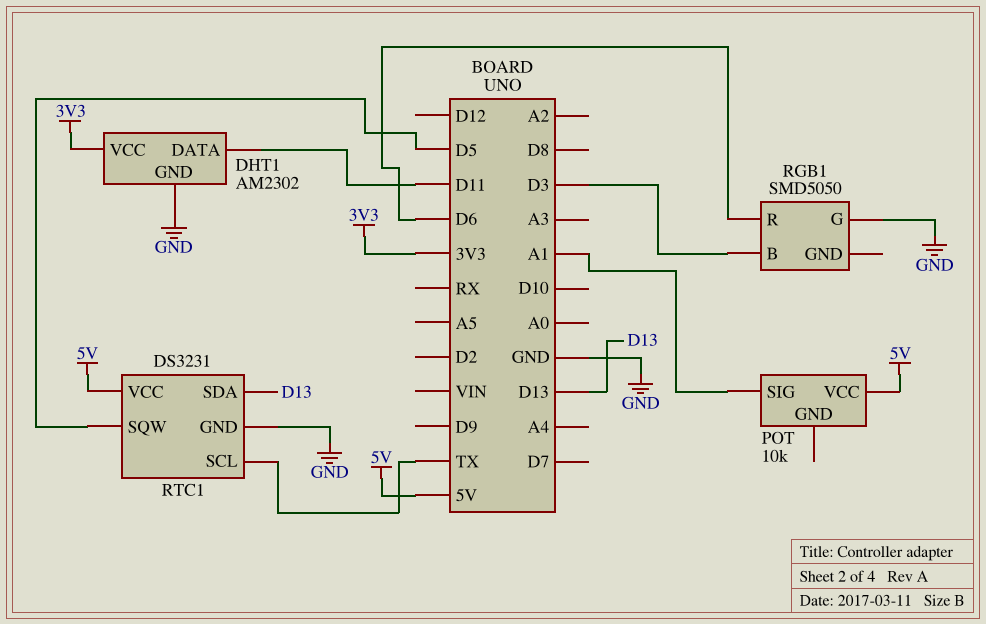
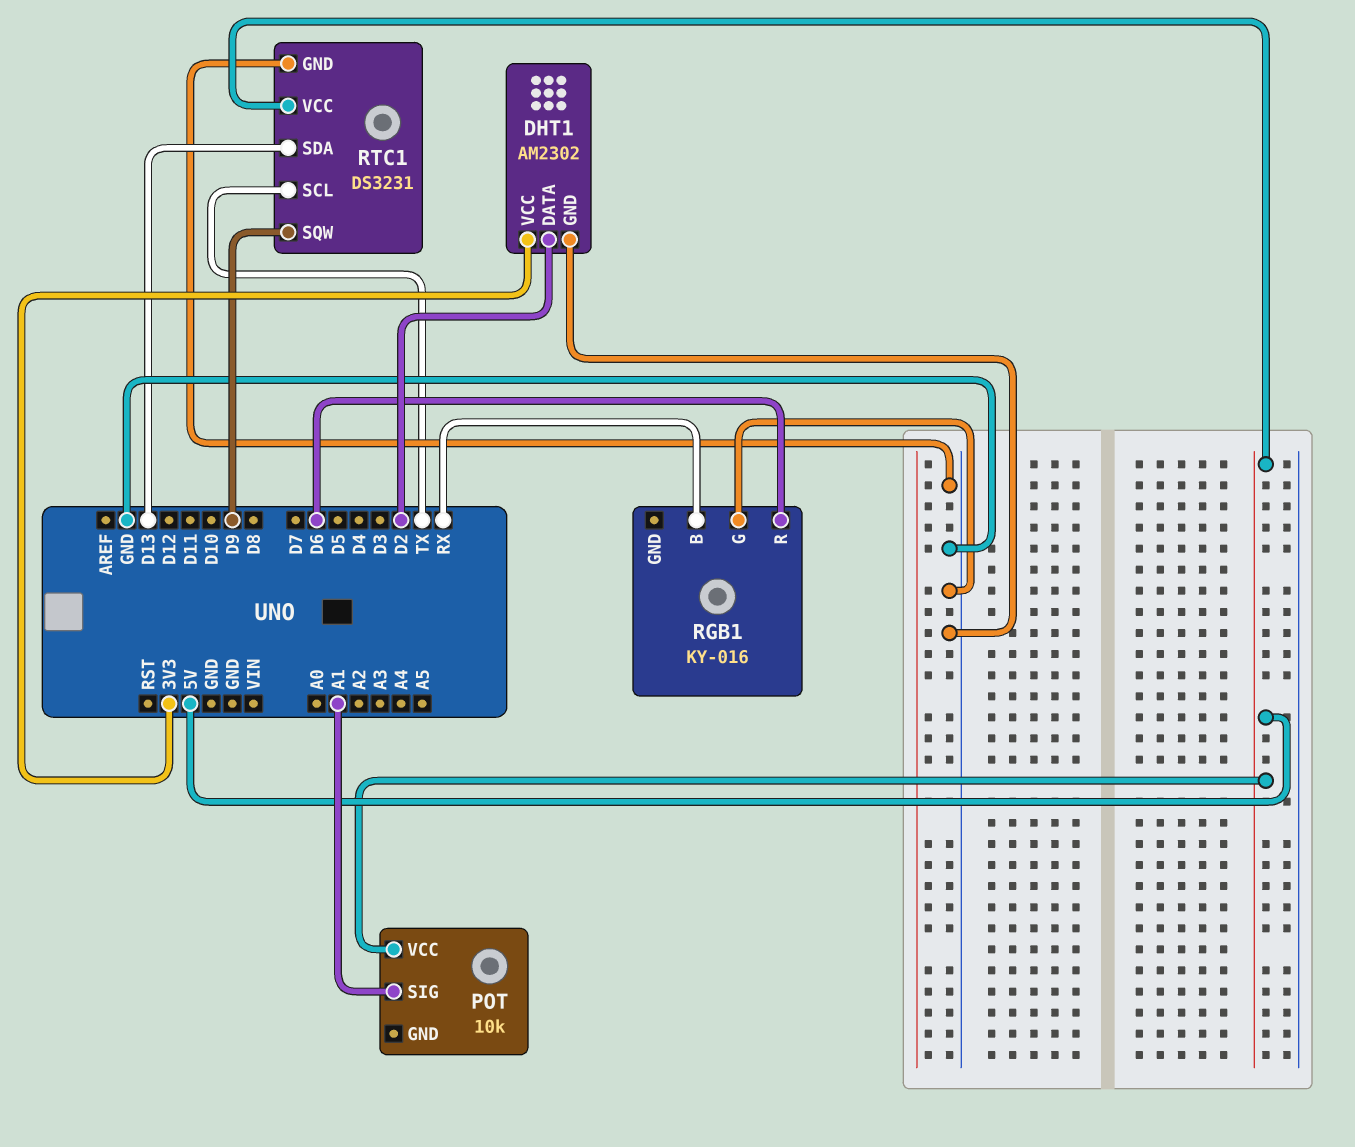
DHT1 pin DATA: D11 -> D2
RGB1: SMD5050 -> KY-016
RGB1 pin B: D3 -> RX
RTC1 pin SQW: D5 -> D9

